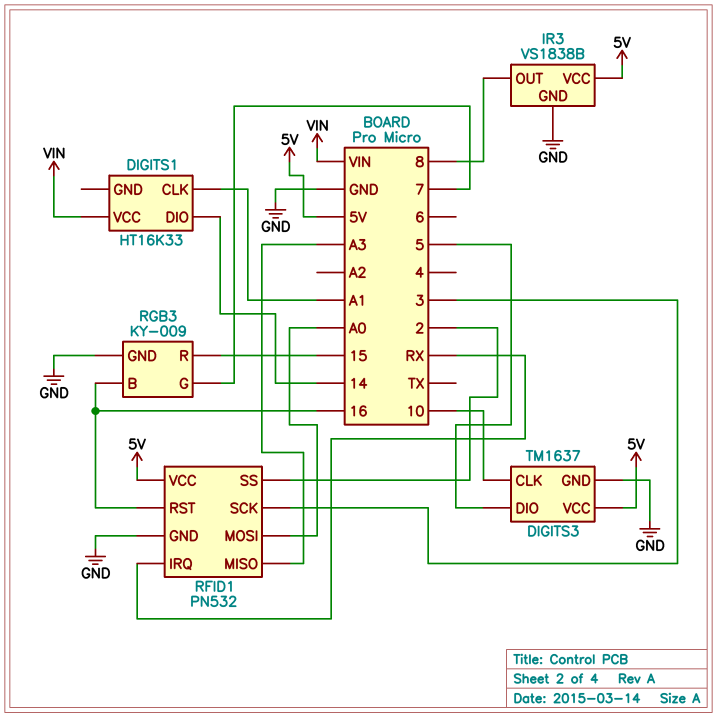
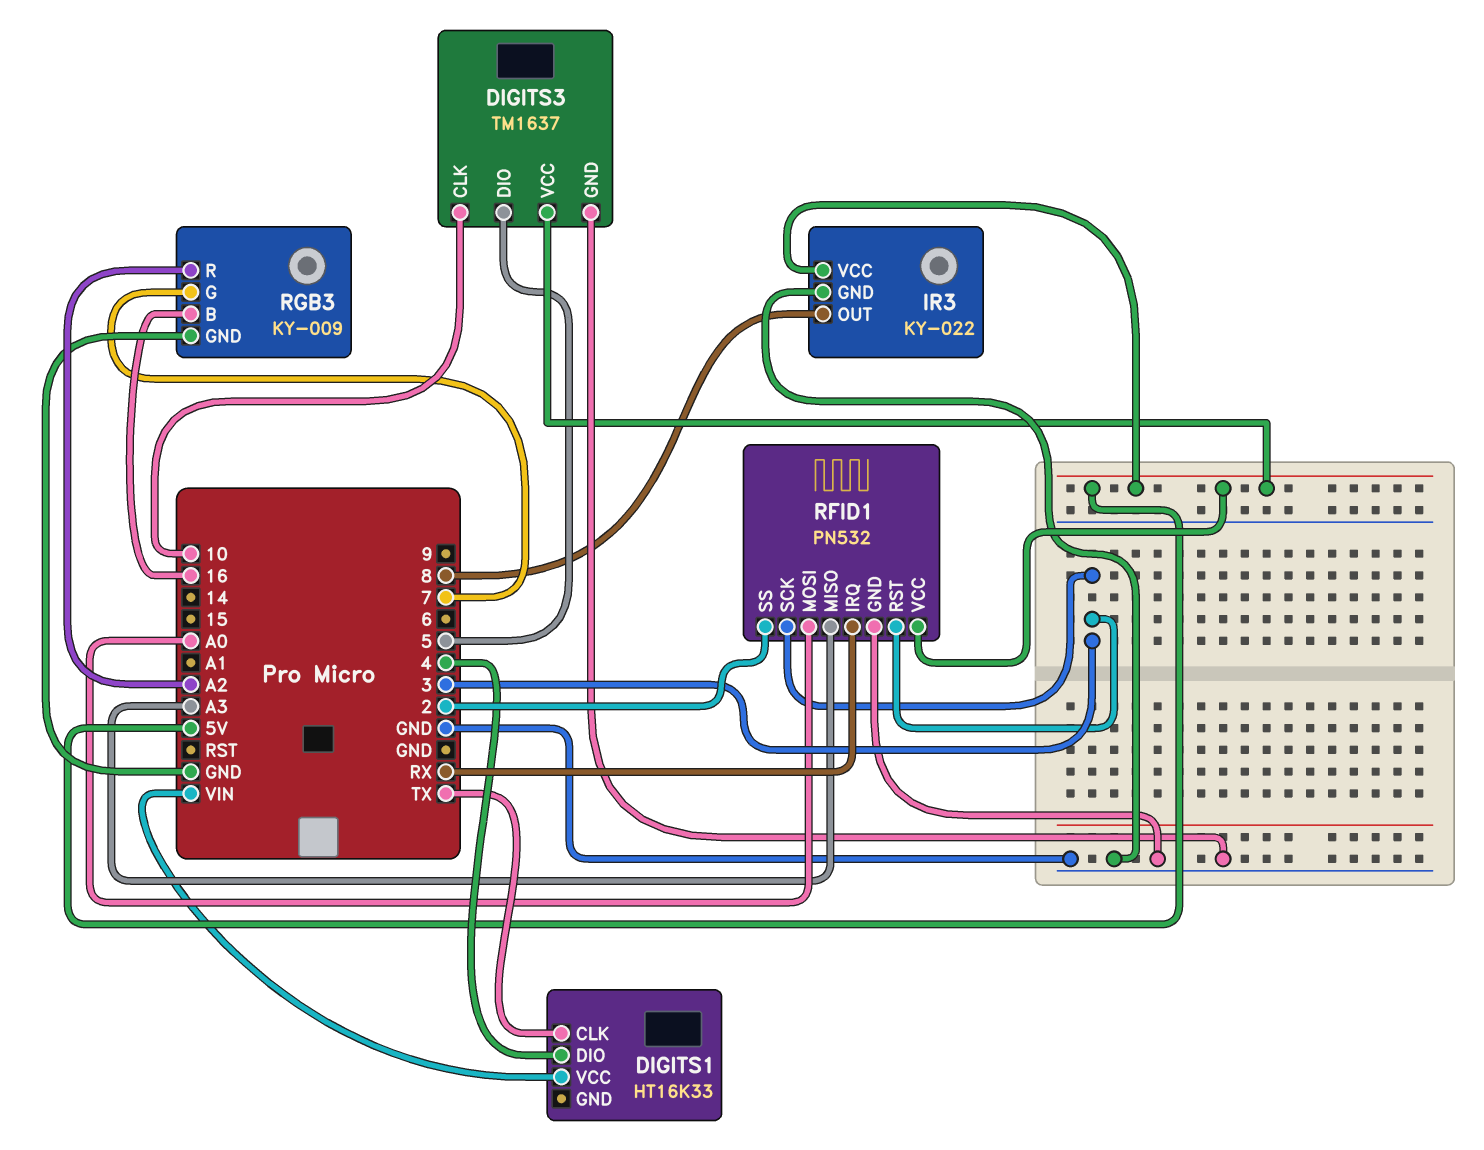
DIGITS1 pin CLK: A1 -> TX
DIGITS1 pin DIO: 14 -> 4
IR3: VS1838B -> KY-022
RFID1 pin RST: 16 -> 3
RGB3 pin R: 15 -> A2

